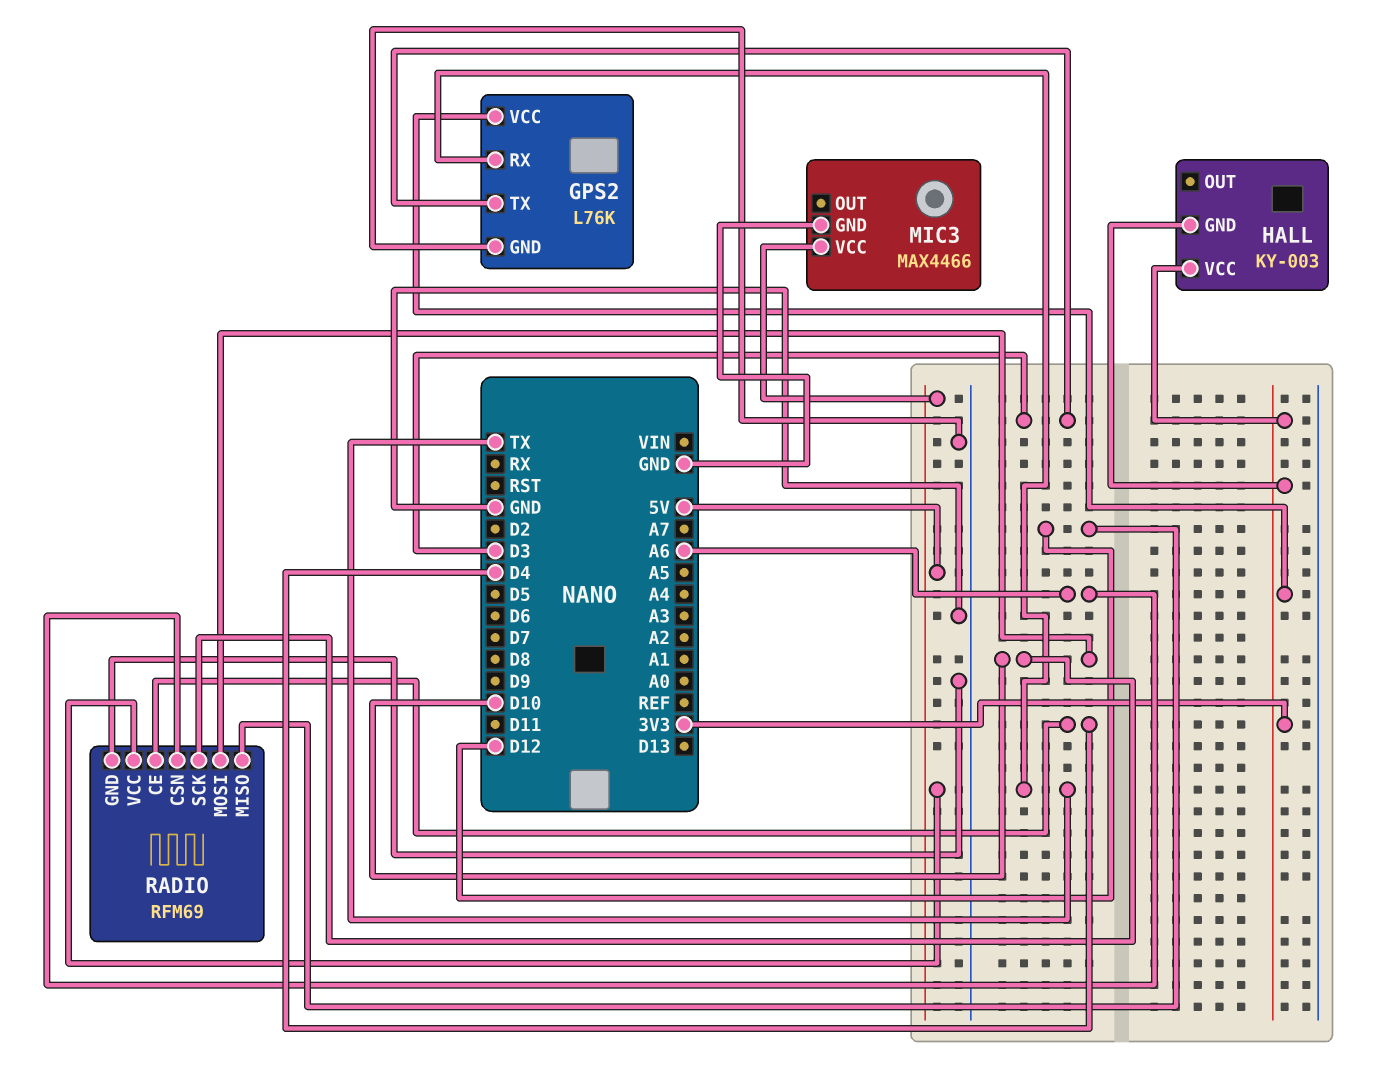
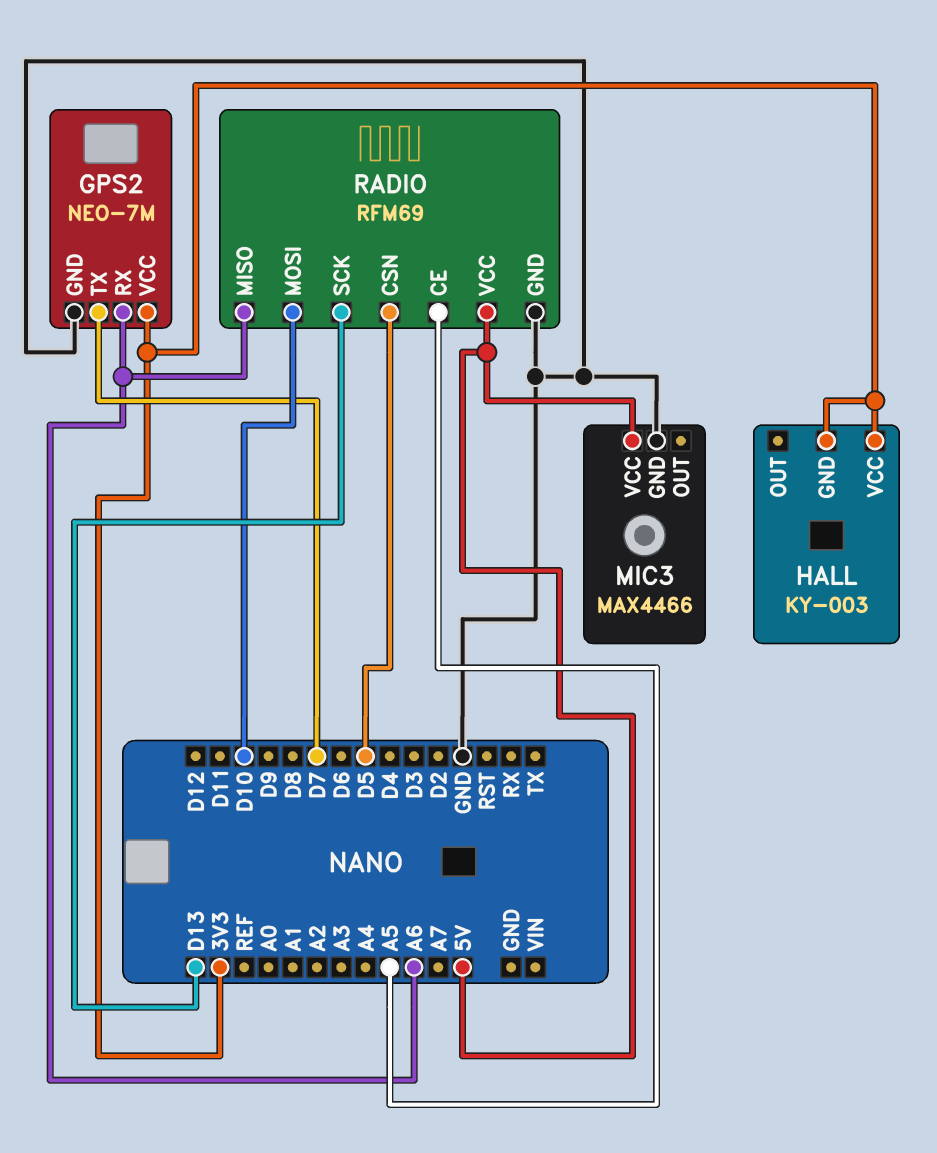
GPS2: L76K -> NEO-7M
GPS2 pin RX: TX -> A6
GPS2 pin TX: D3 -> D7
RADIO pin CE: D4 -> A5
RADIO pin CSN: A6 -> D5
RADIO pin MISO: D12 -> A6
RADIO pin SCK: D10 -> D13

